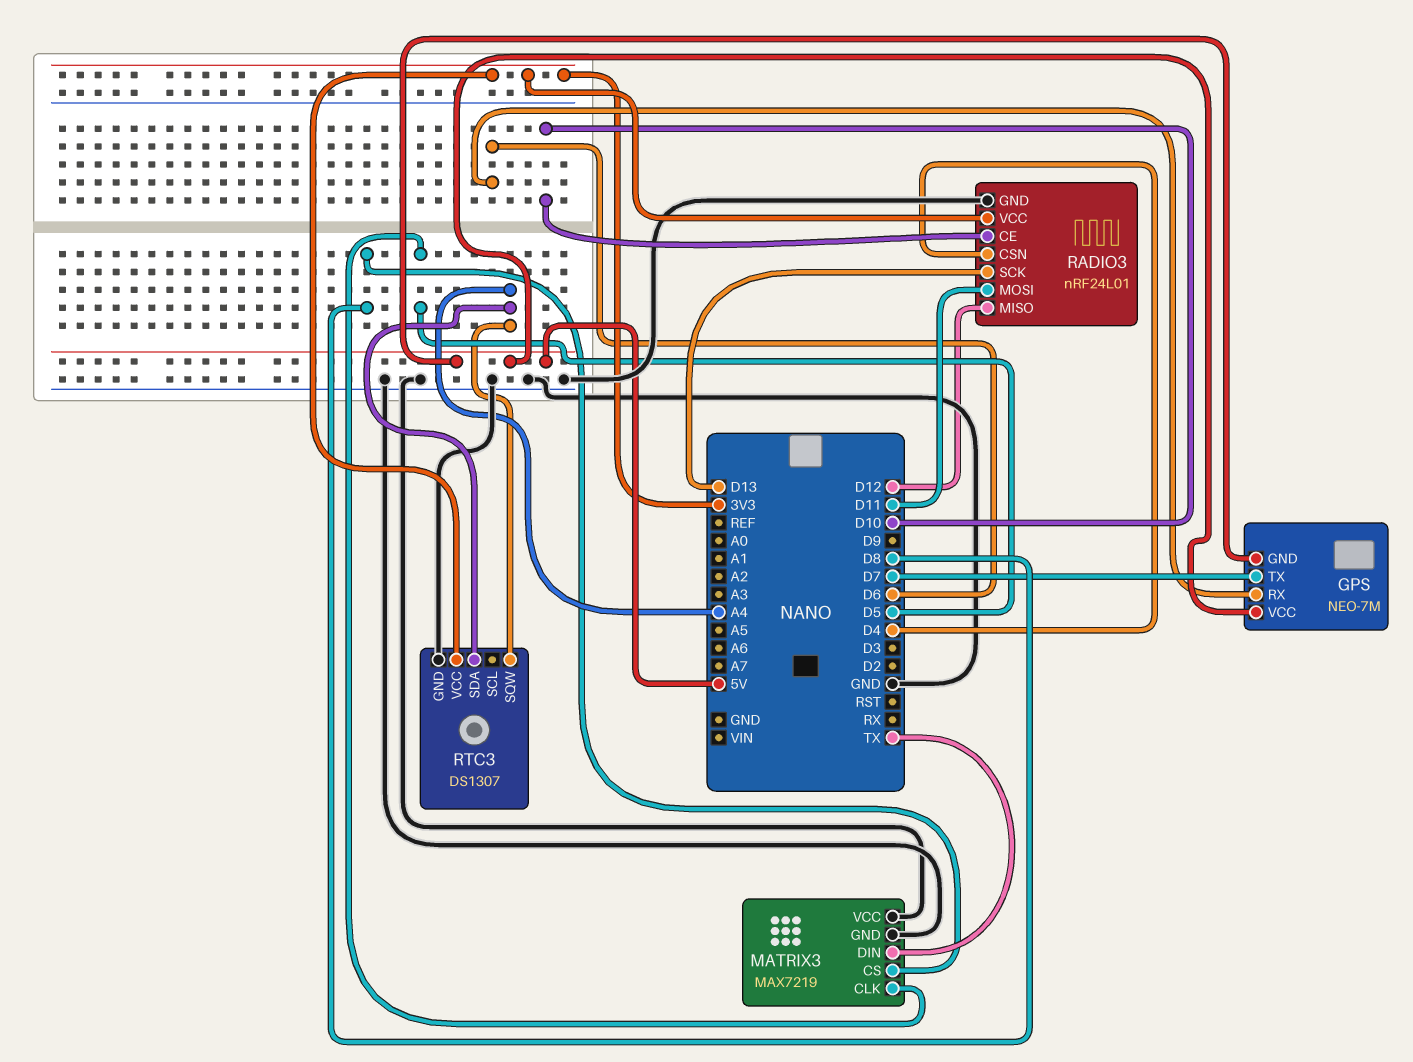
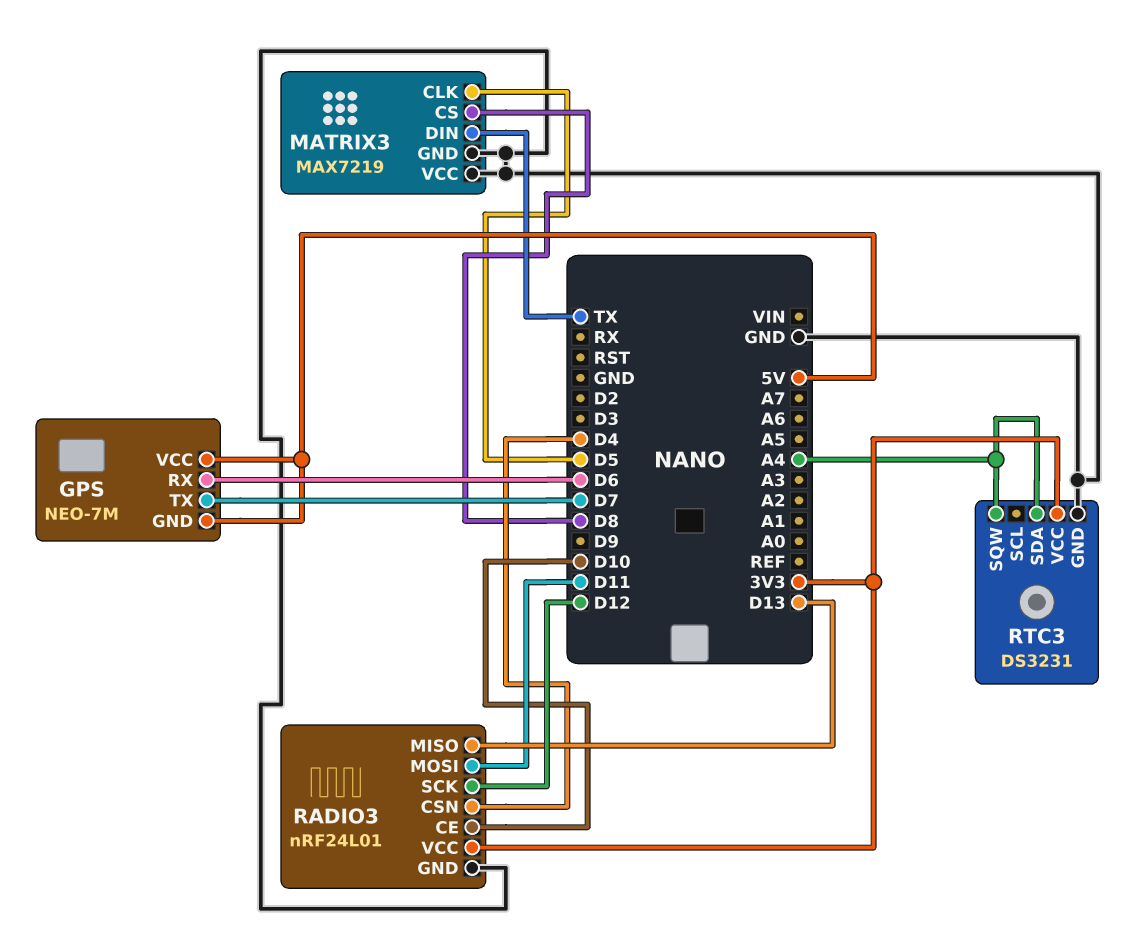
RADIO3 pin MISO: D12 -> D13
RADIO3 pin SCK: D13 -> D12
RTC3: DS1307 -> DS3231

